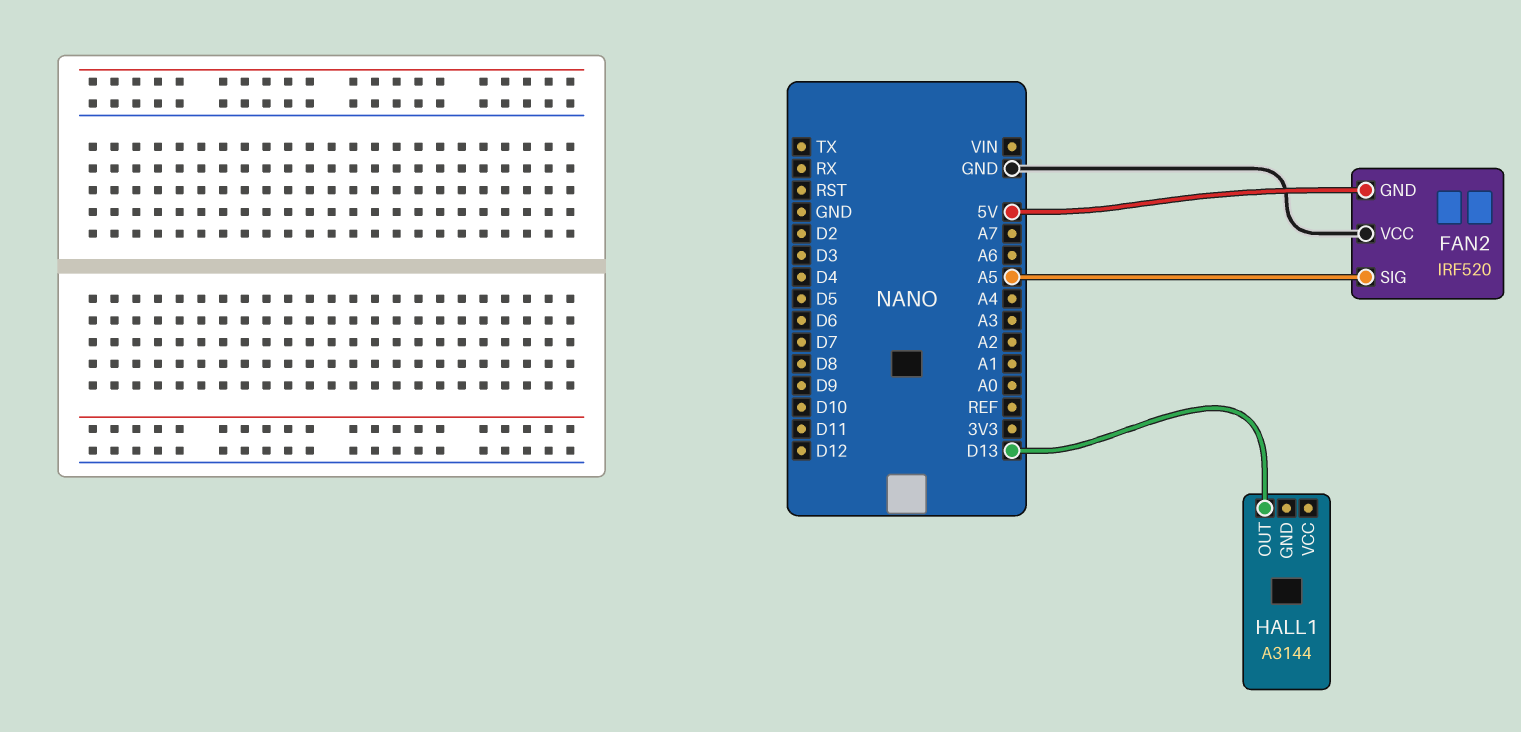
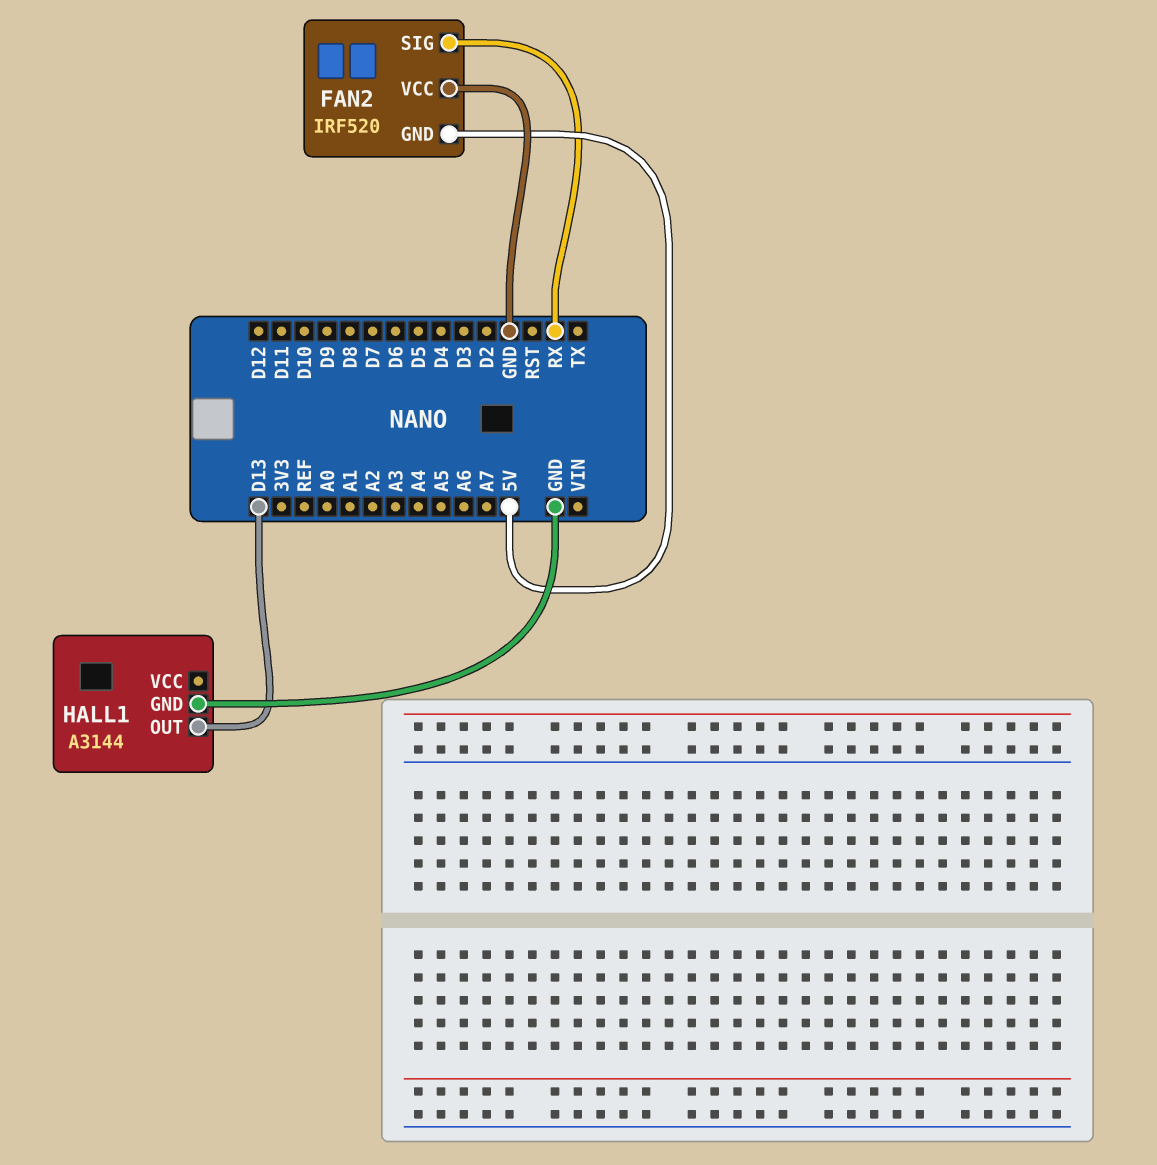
FAN2 pin SIG: A5 -> RX
HALL1 pin GND: none -> GND

